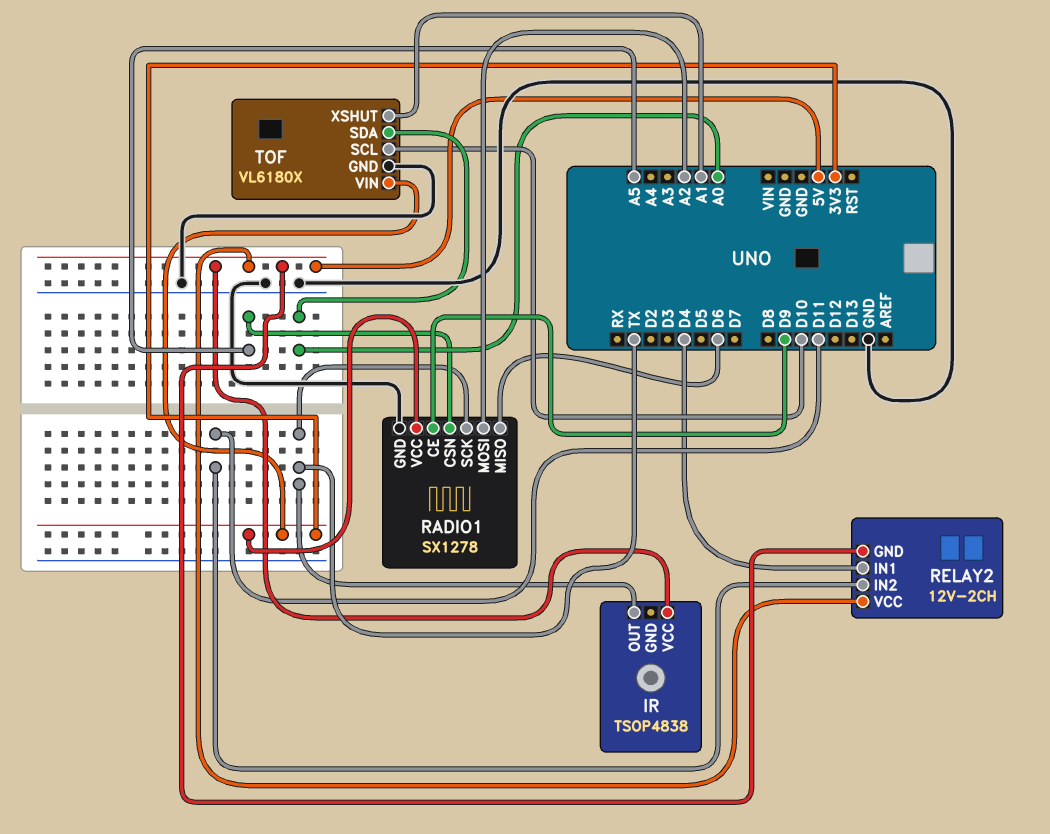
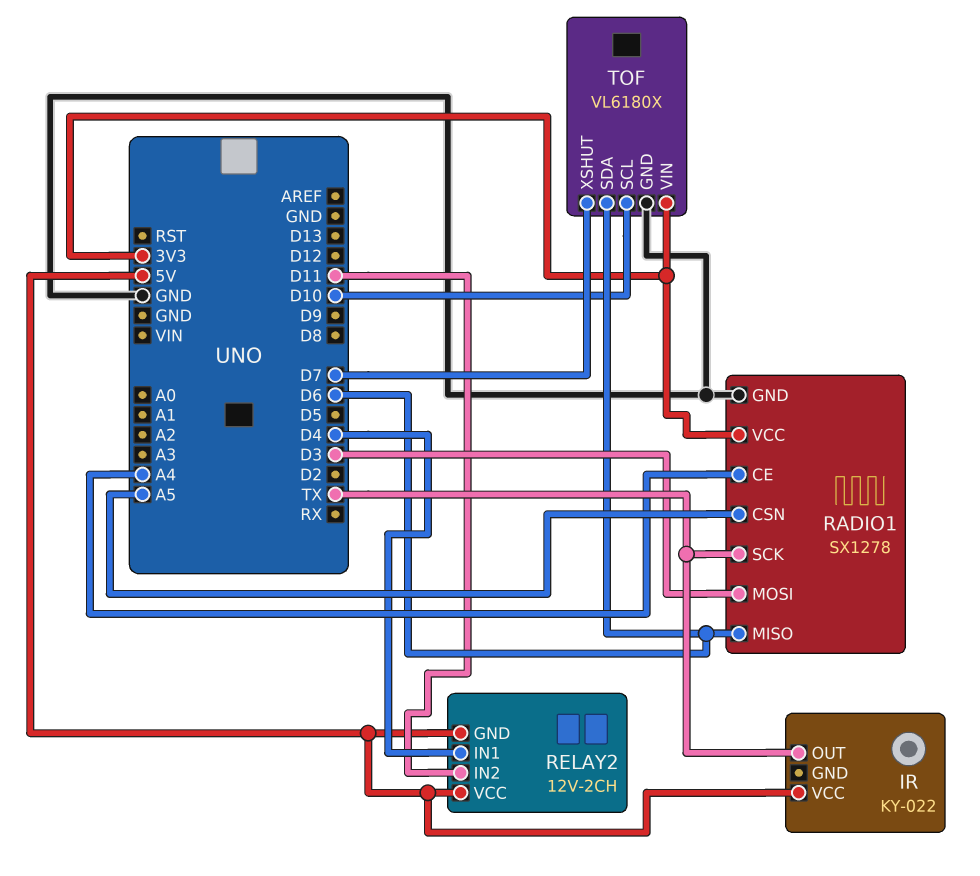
IR: TSOP4838 -> KY-022
RADIO1 pin CE: D9 -> A4
RADIO1 pin MOSI: A2 -> D3
TOF pin SDA: A0 -> D6
TOF pin XSHUT: A1 -> D7

